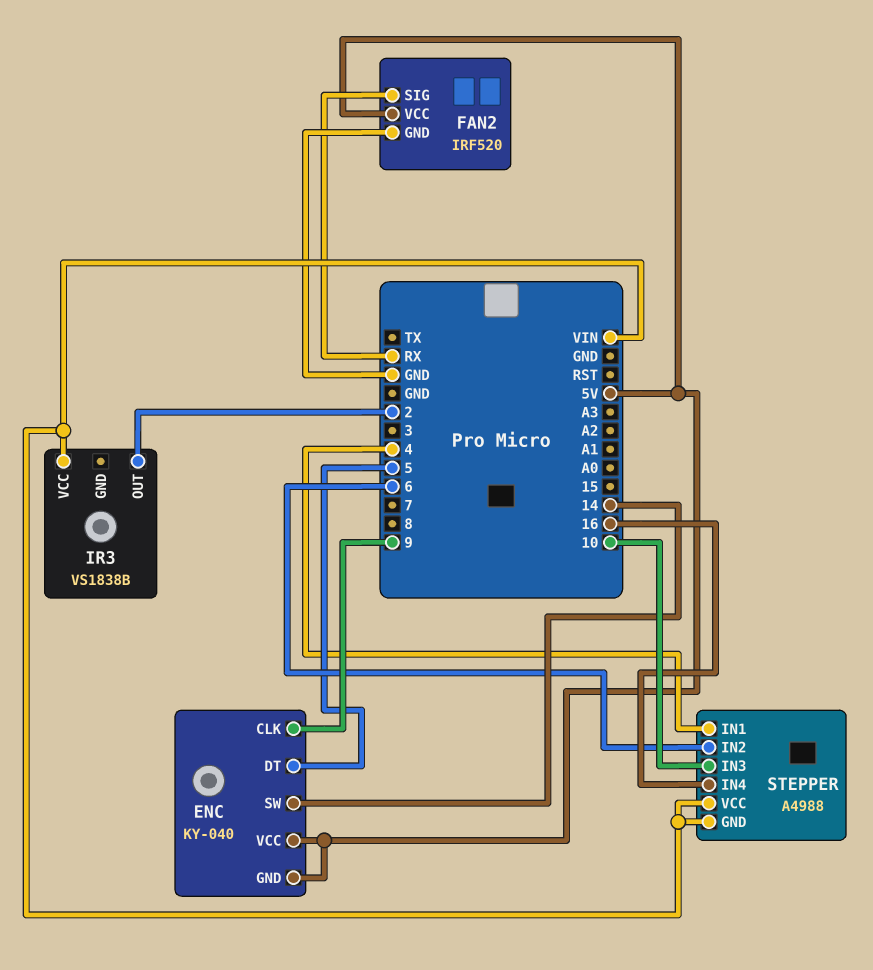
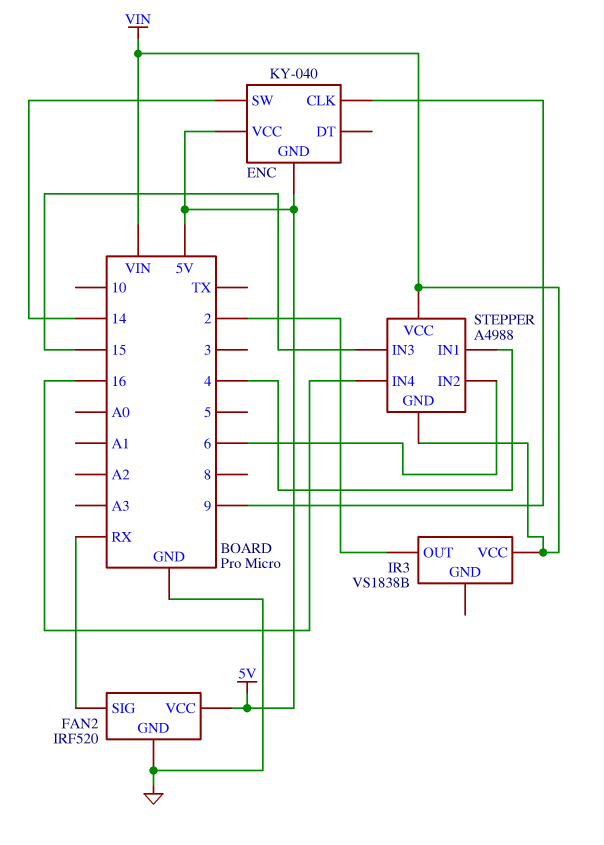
ENC pin DT: 5 -> none
STEPPER pin IN3: 10 -> 15

